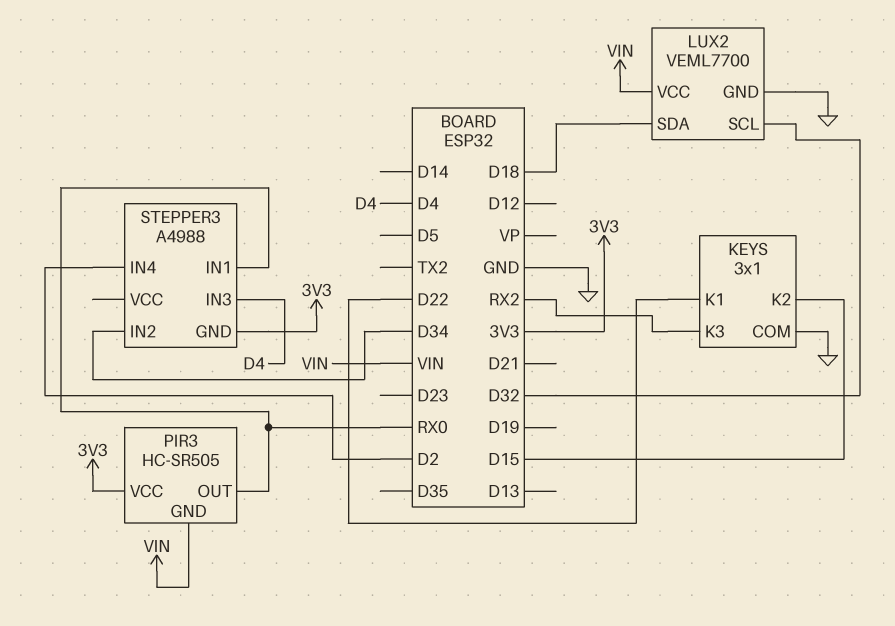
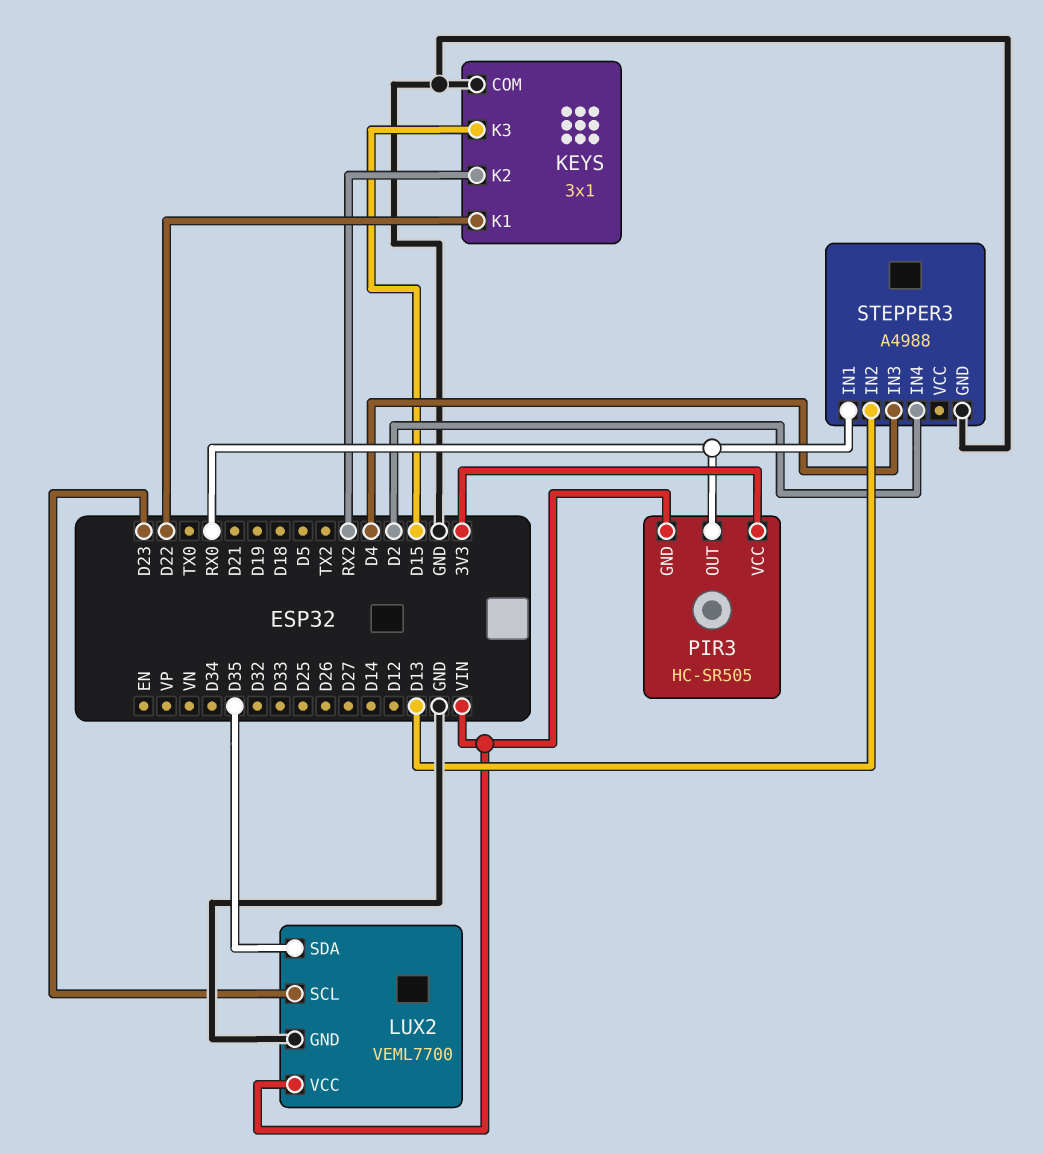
KEYS pin K2: D15 -> RX2
KEYS pin K3: RX2 -> D15
LUX2 pin SCL: D32 -> D23
LUX2 pin SDA: D18 -> D35
STEPPER3 pin GND: 3V3 -> GND
STEPPER3 pin IN2: D34 -> D13

